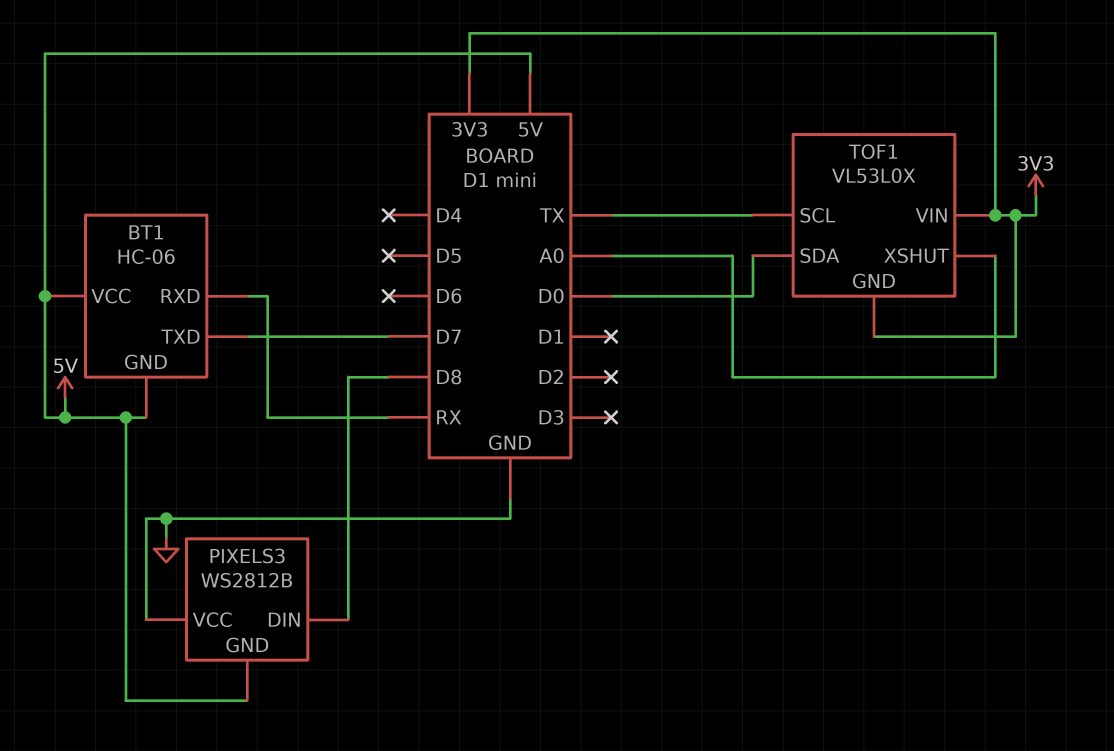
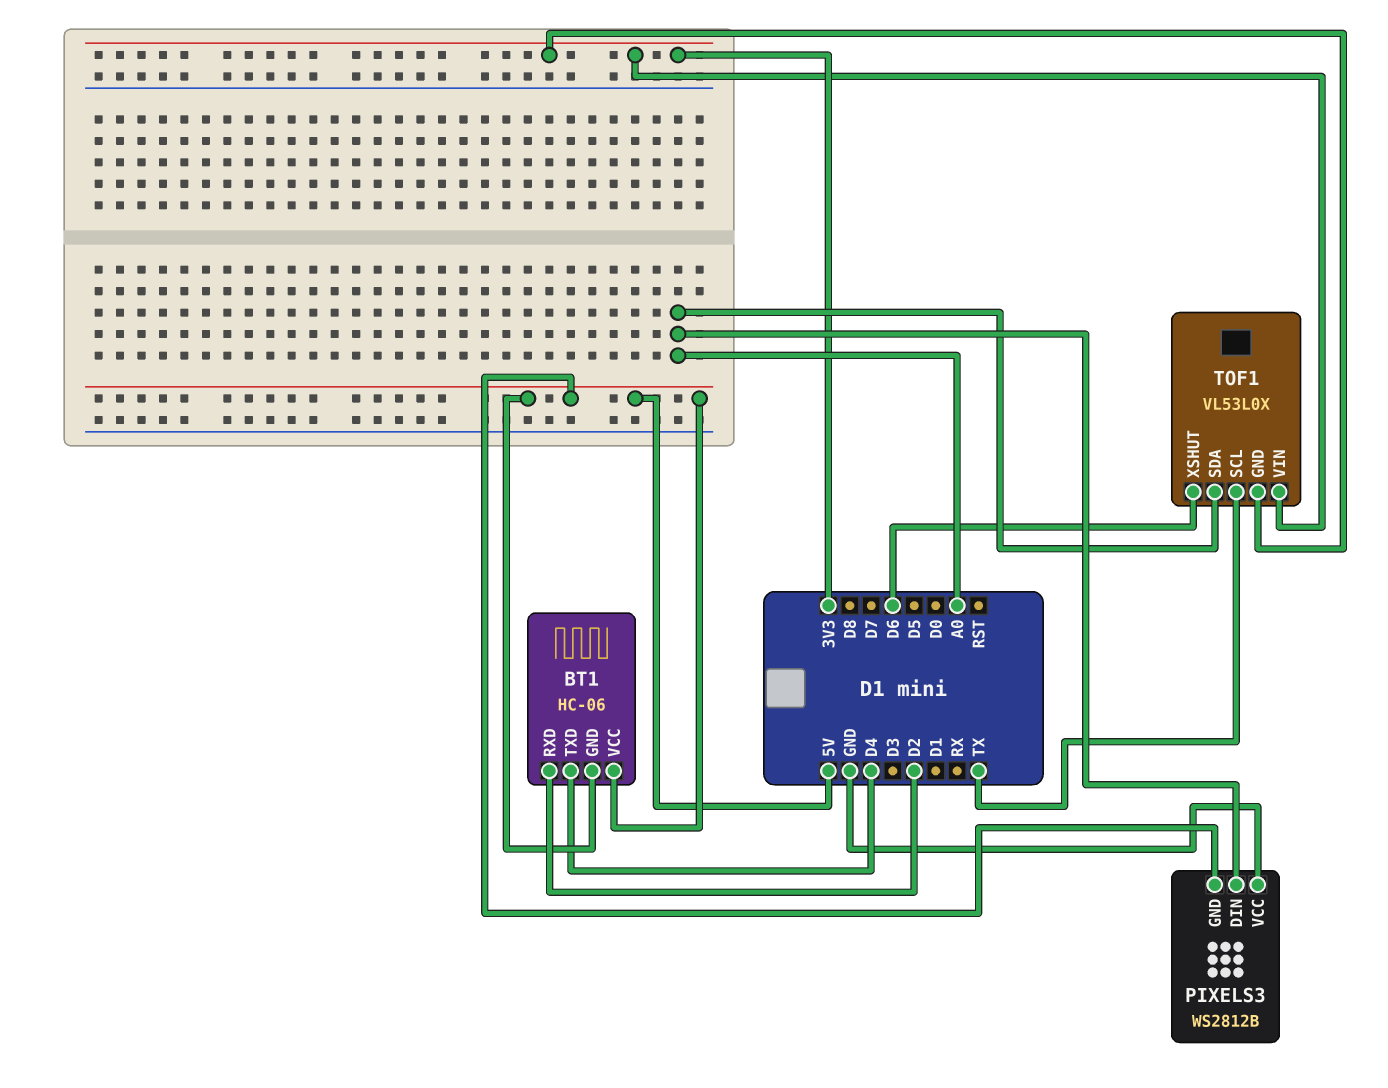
BT1 pin RXD: RX -> D2
BT1 pin TXD: D7 -> D4
PIXELS3 pin DIN: D8 -> A0
TOF1 pin SDA: D0 -> A0
TOF1 pin XSHUT: A0 -> D6

